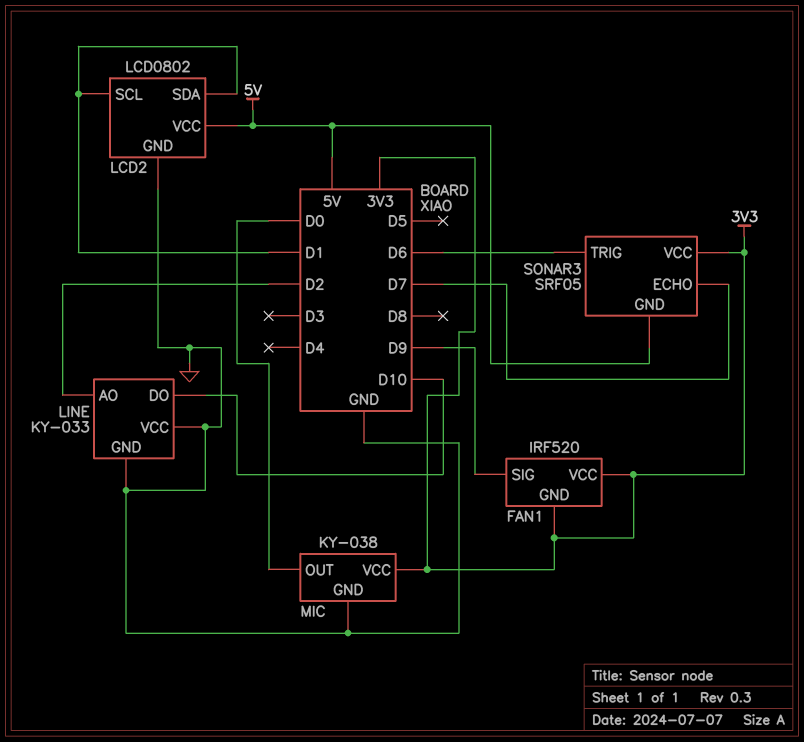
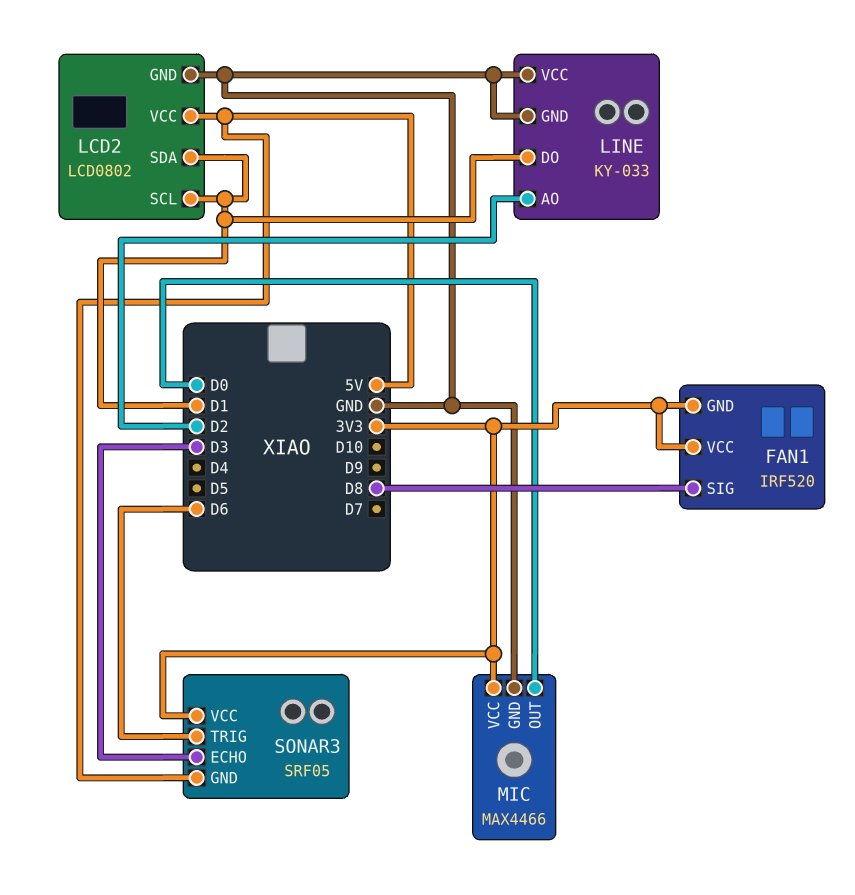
FAN1 pin SIG: D9 -> D8
LINE pin DO: D10 -> D1
MIC: KY-038 -> MAX4466
SONAR3 pin ECHO: D7 -> D3

